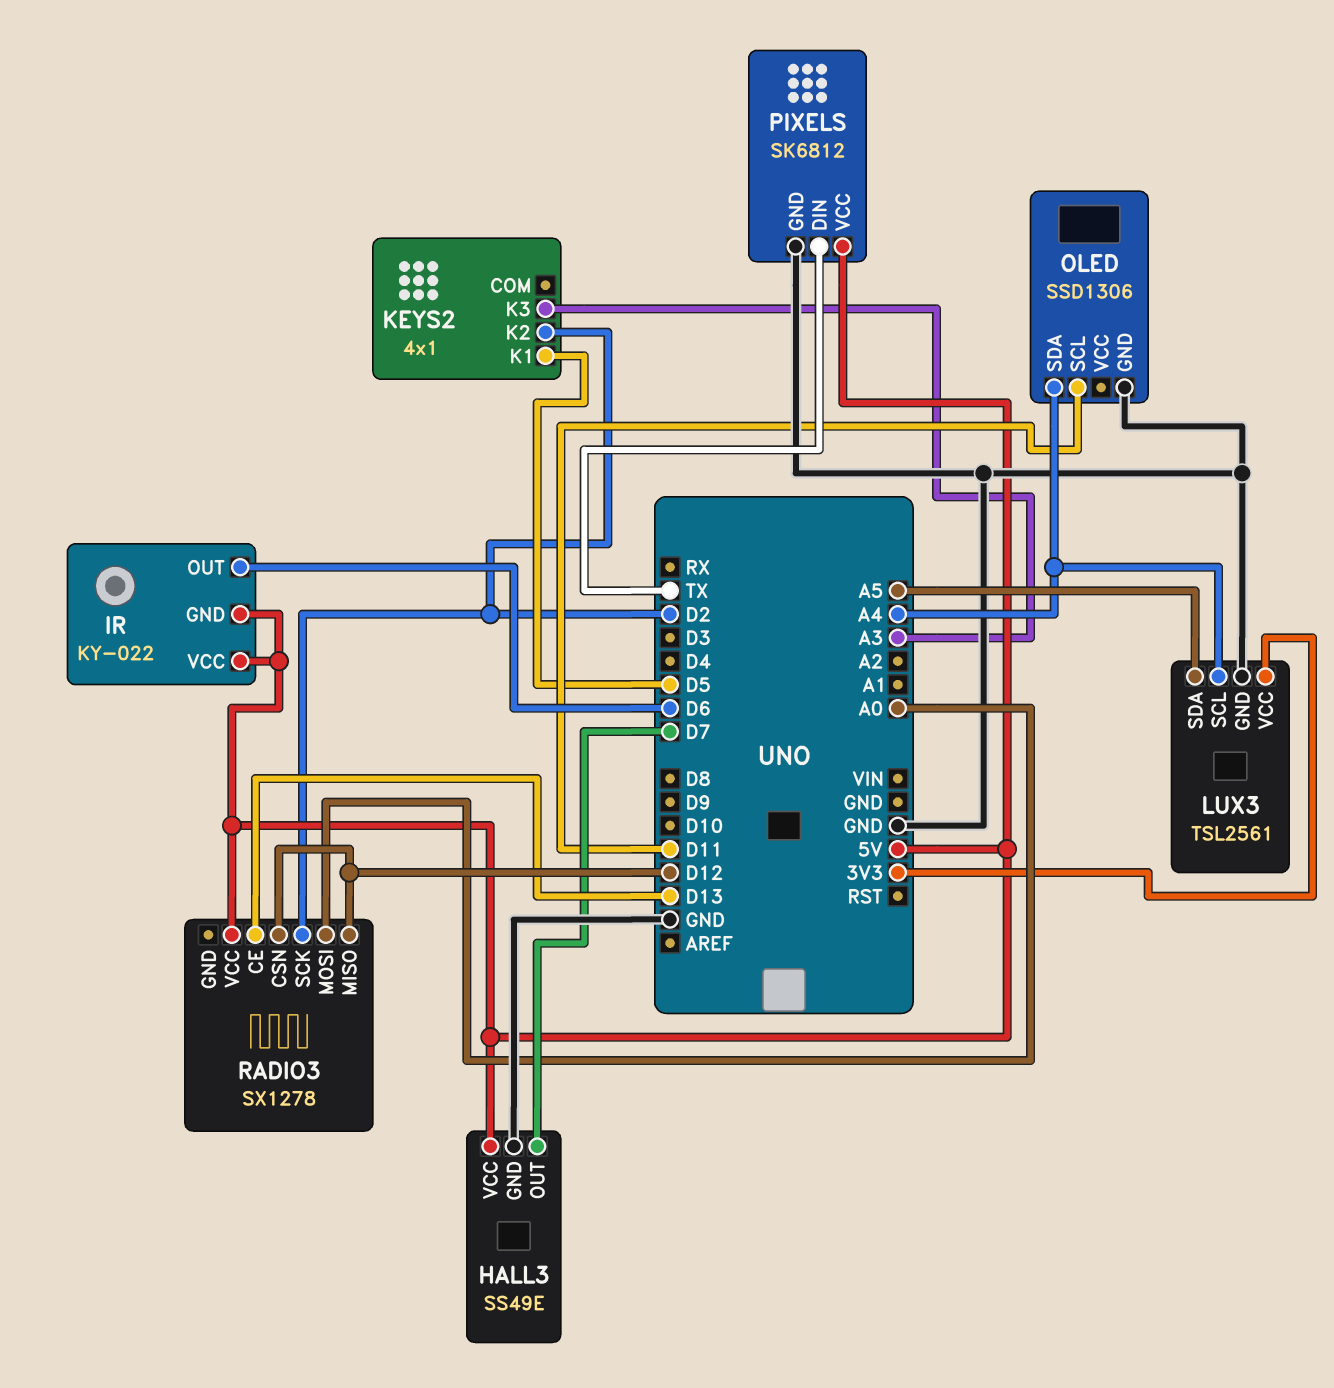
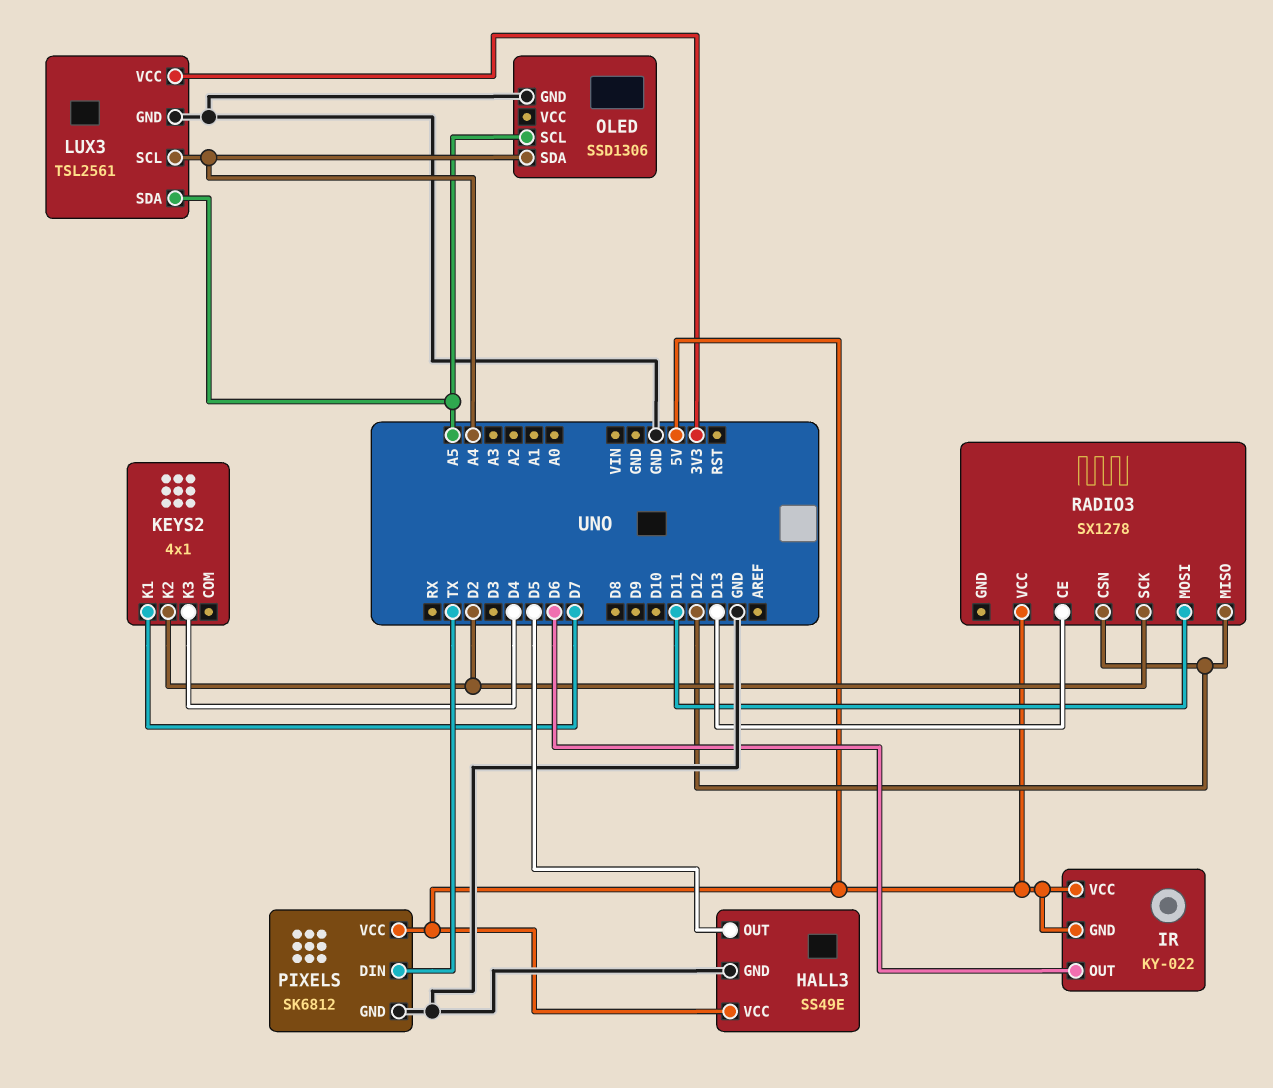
HALL3 pin OUT: D7 -> D5
KEYS2 pin K1: D5 -> D7
KEYS2 pin K3: A3 -> D4
OLED pin SCL: D11 -> A5
RADIO3 pin MOSI: A0 -> D11

